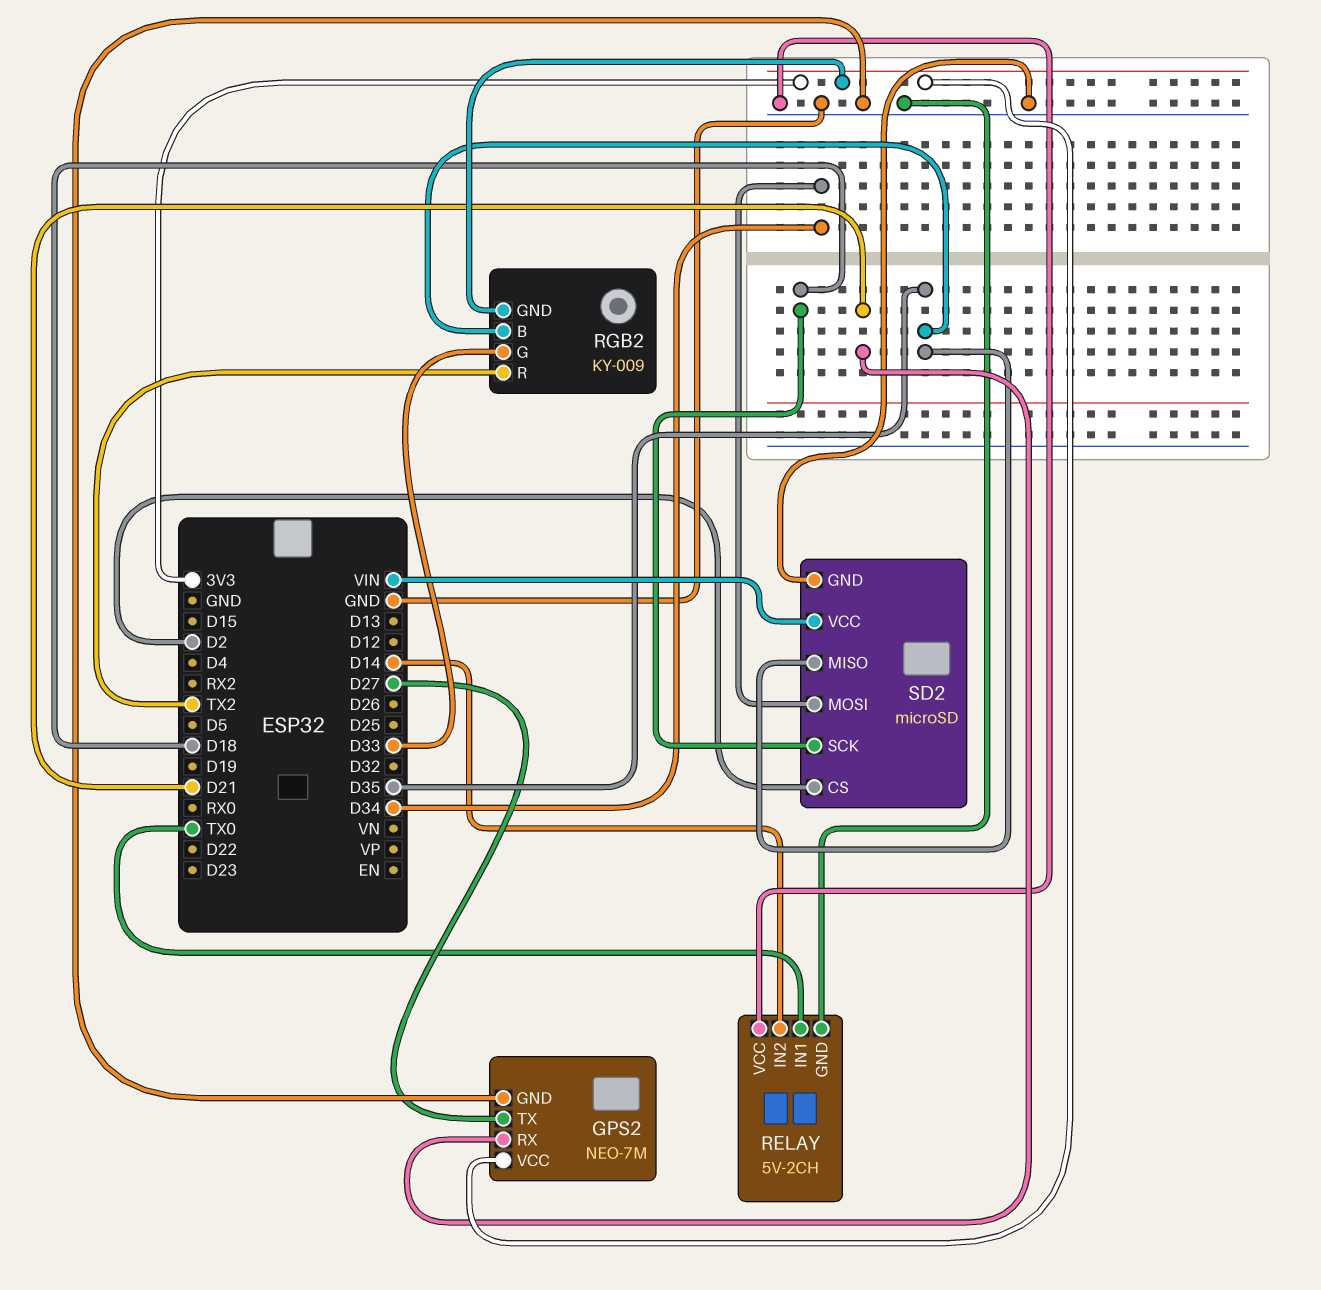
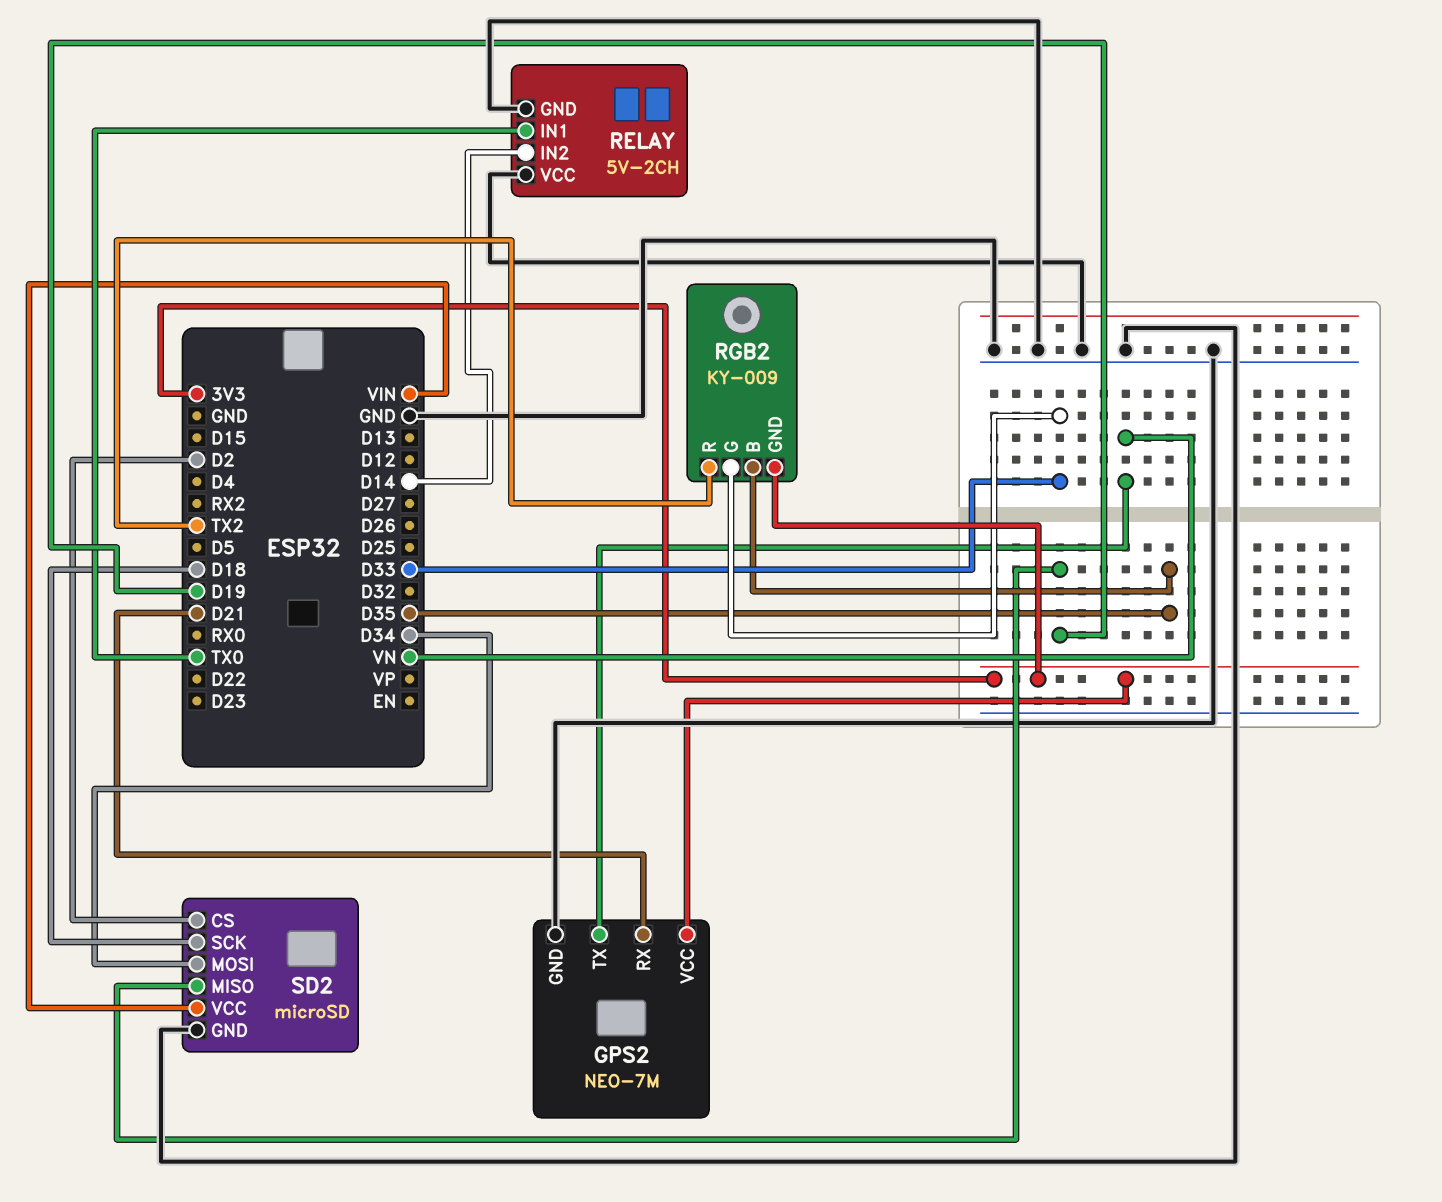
GPS2 pin TX: D27 -> VN
SD2 pin MISO: D35 -> D19

